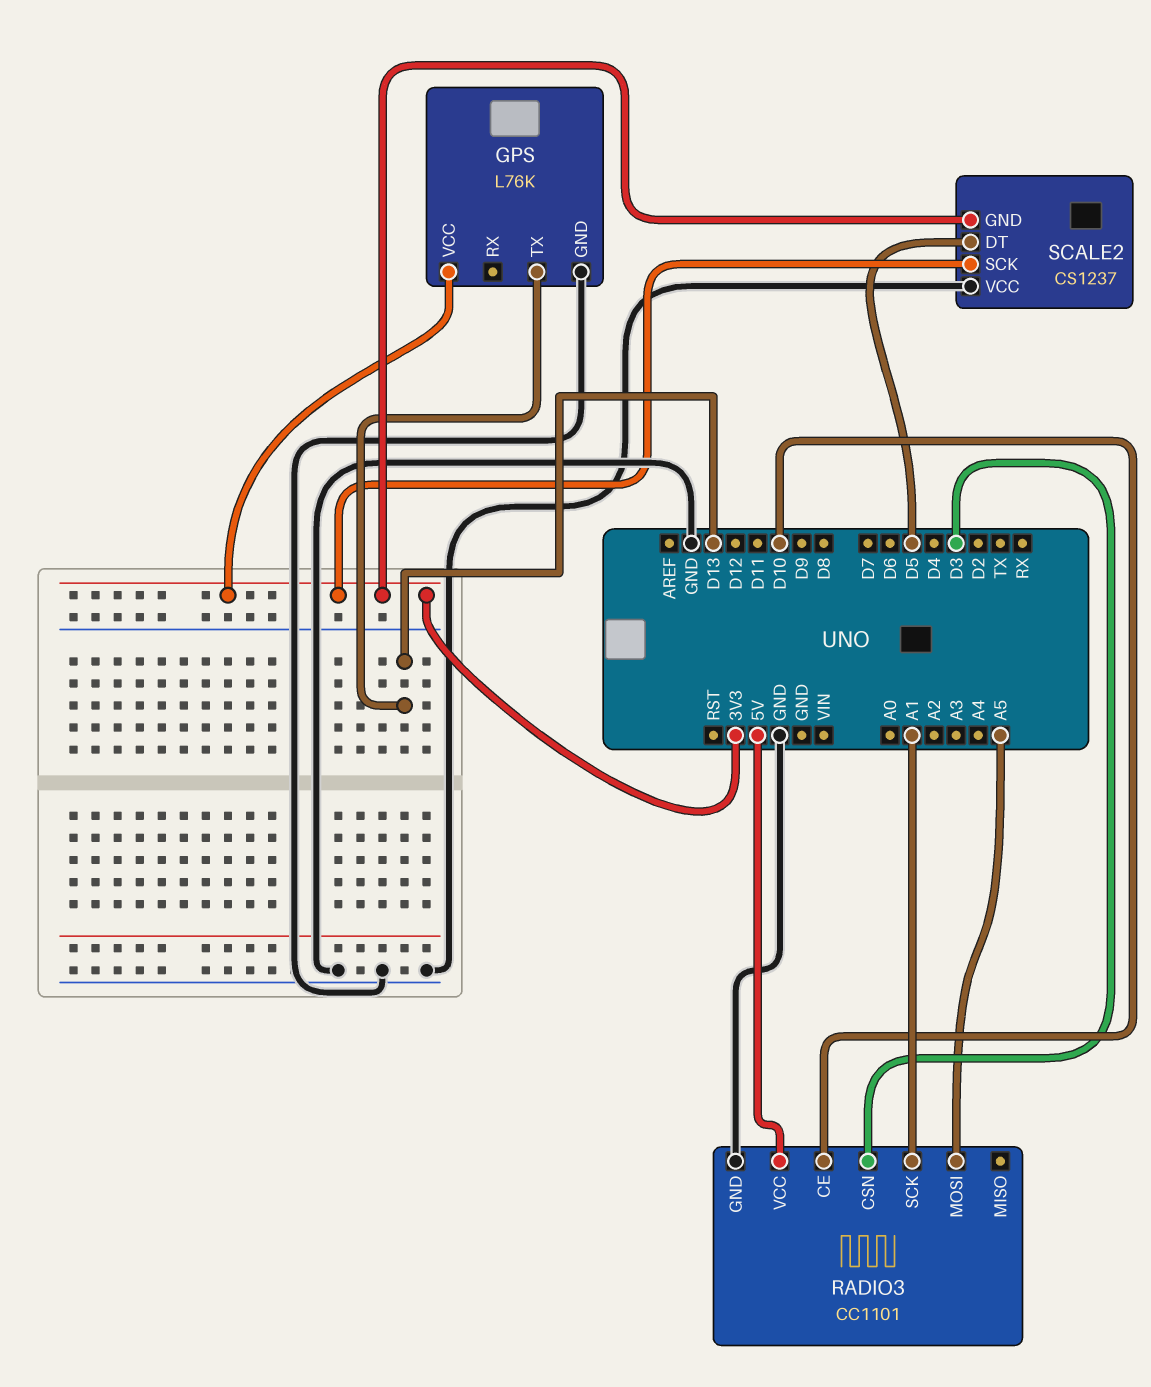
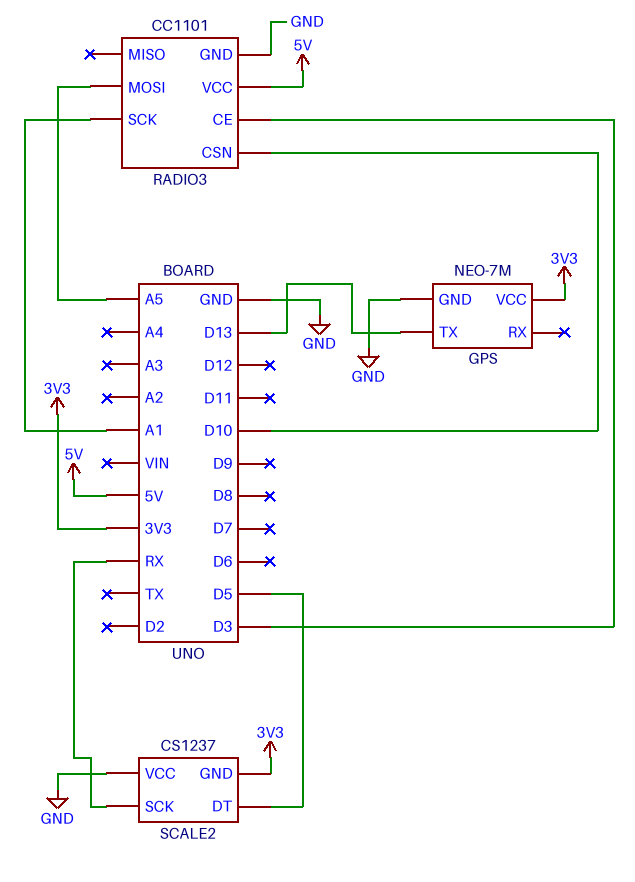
GPS: L76K -> NEO-7M
RADIO3 pin CE: D10 -> D3
RADIO3 pin CSN: D3 -> D10
SCALE2 pin SCK: 3V3 -> RX

